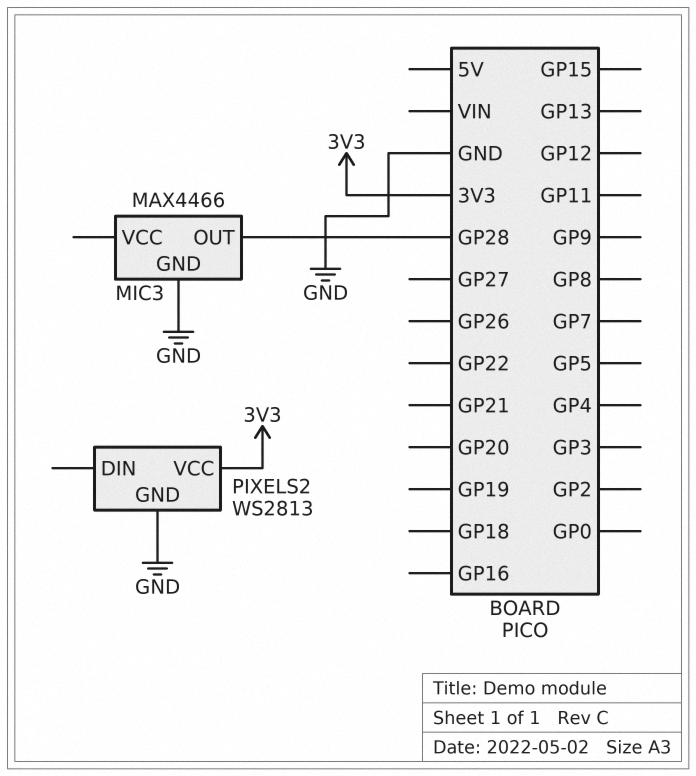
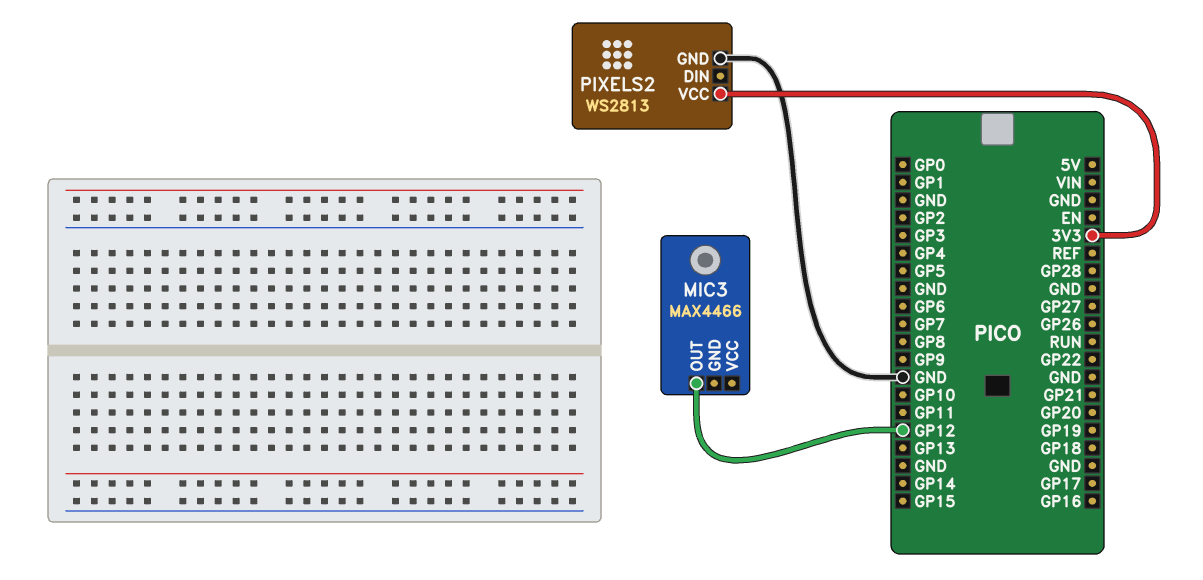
MIC3 pin GND: GND -> none
MIC3 pin OUT: GP28 -> GP12

